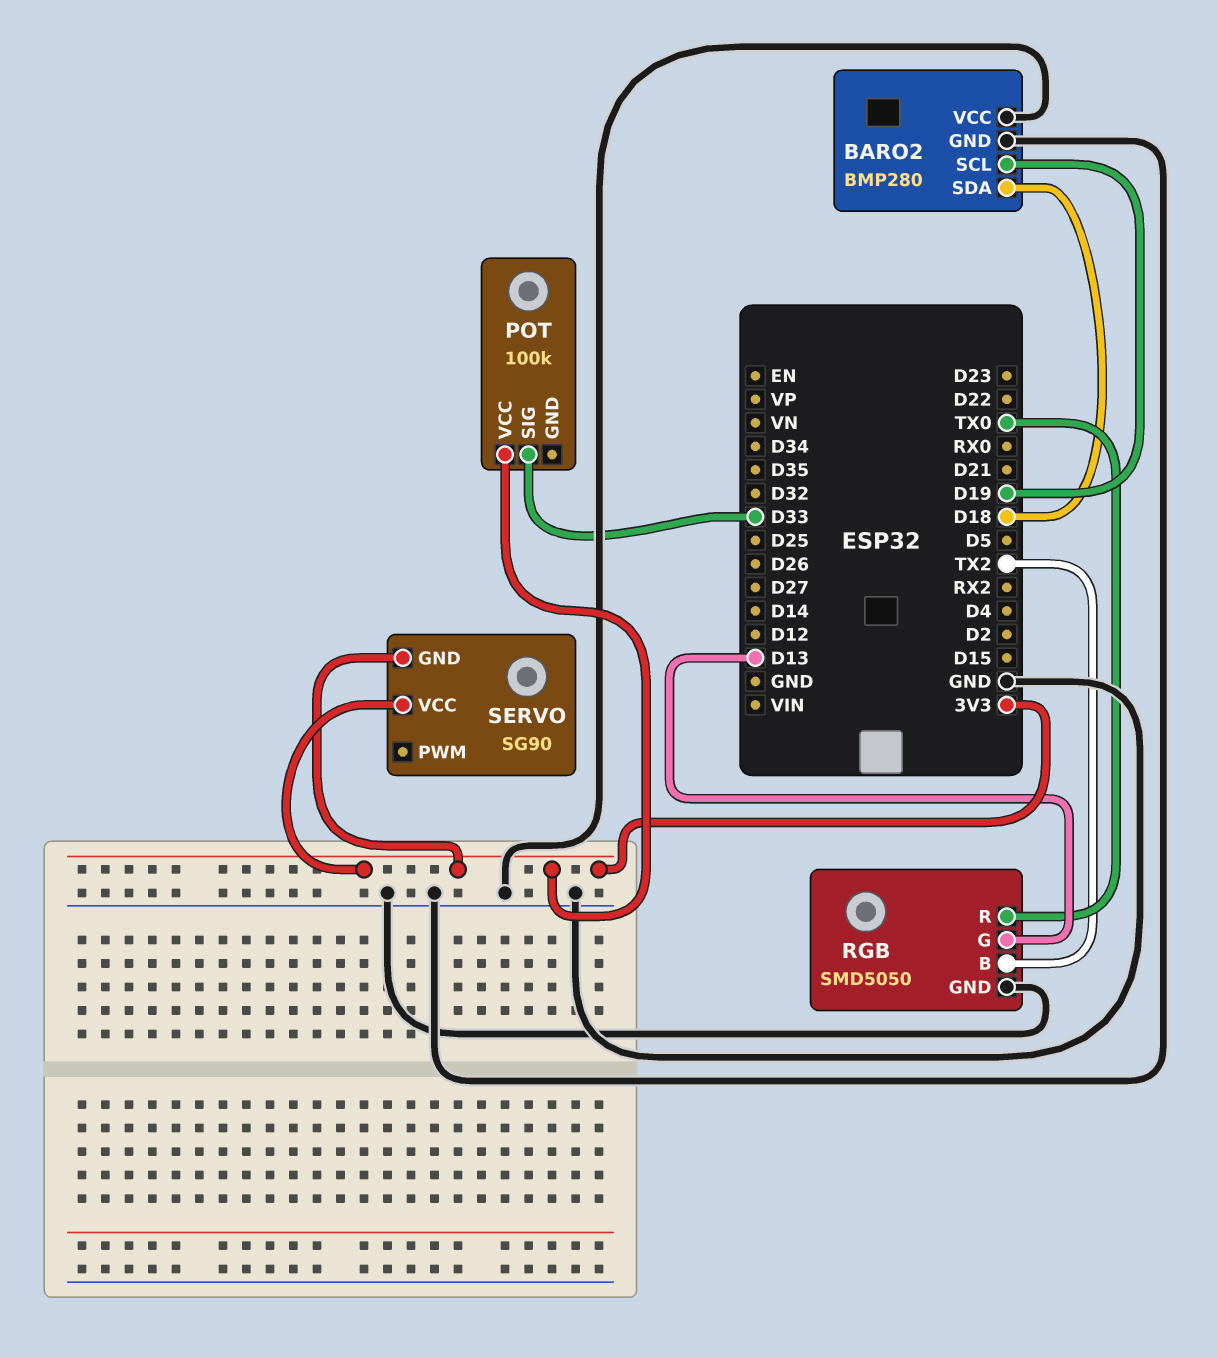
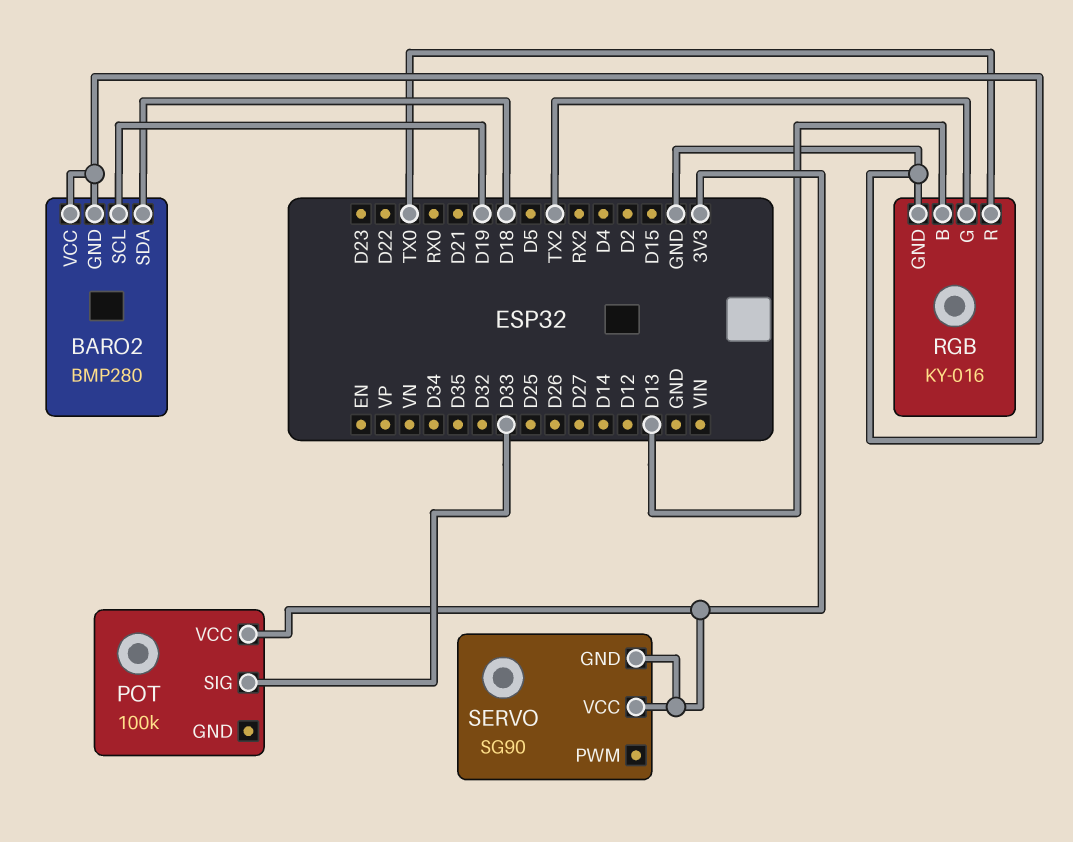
RGB: SMD5050 -> KY-016
RGB pin B: TX2 -> D13
RGB pin G: D13 -> TX2

